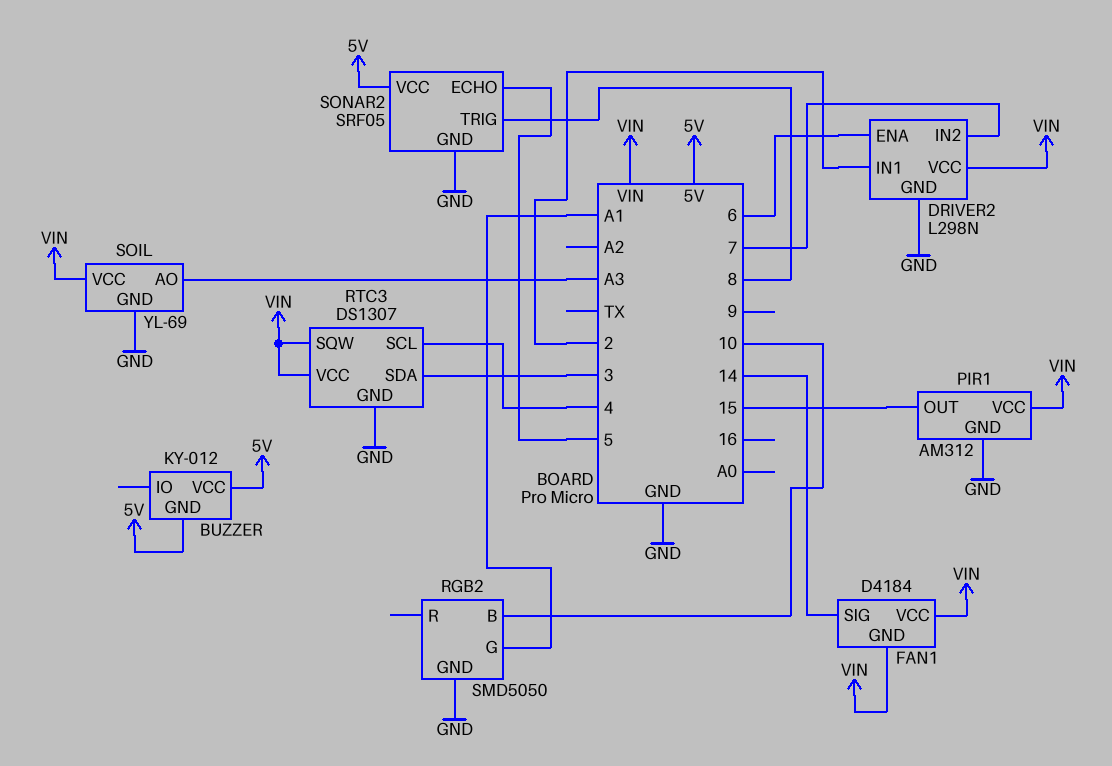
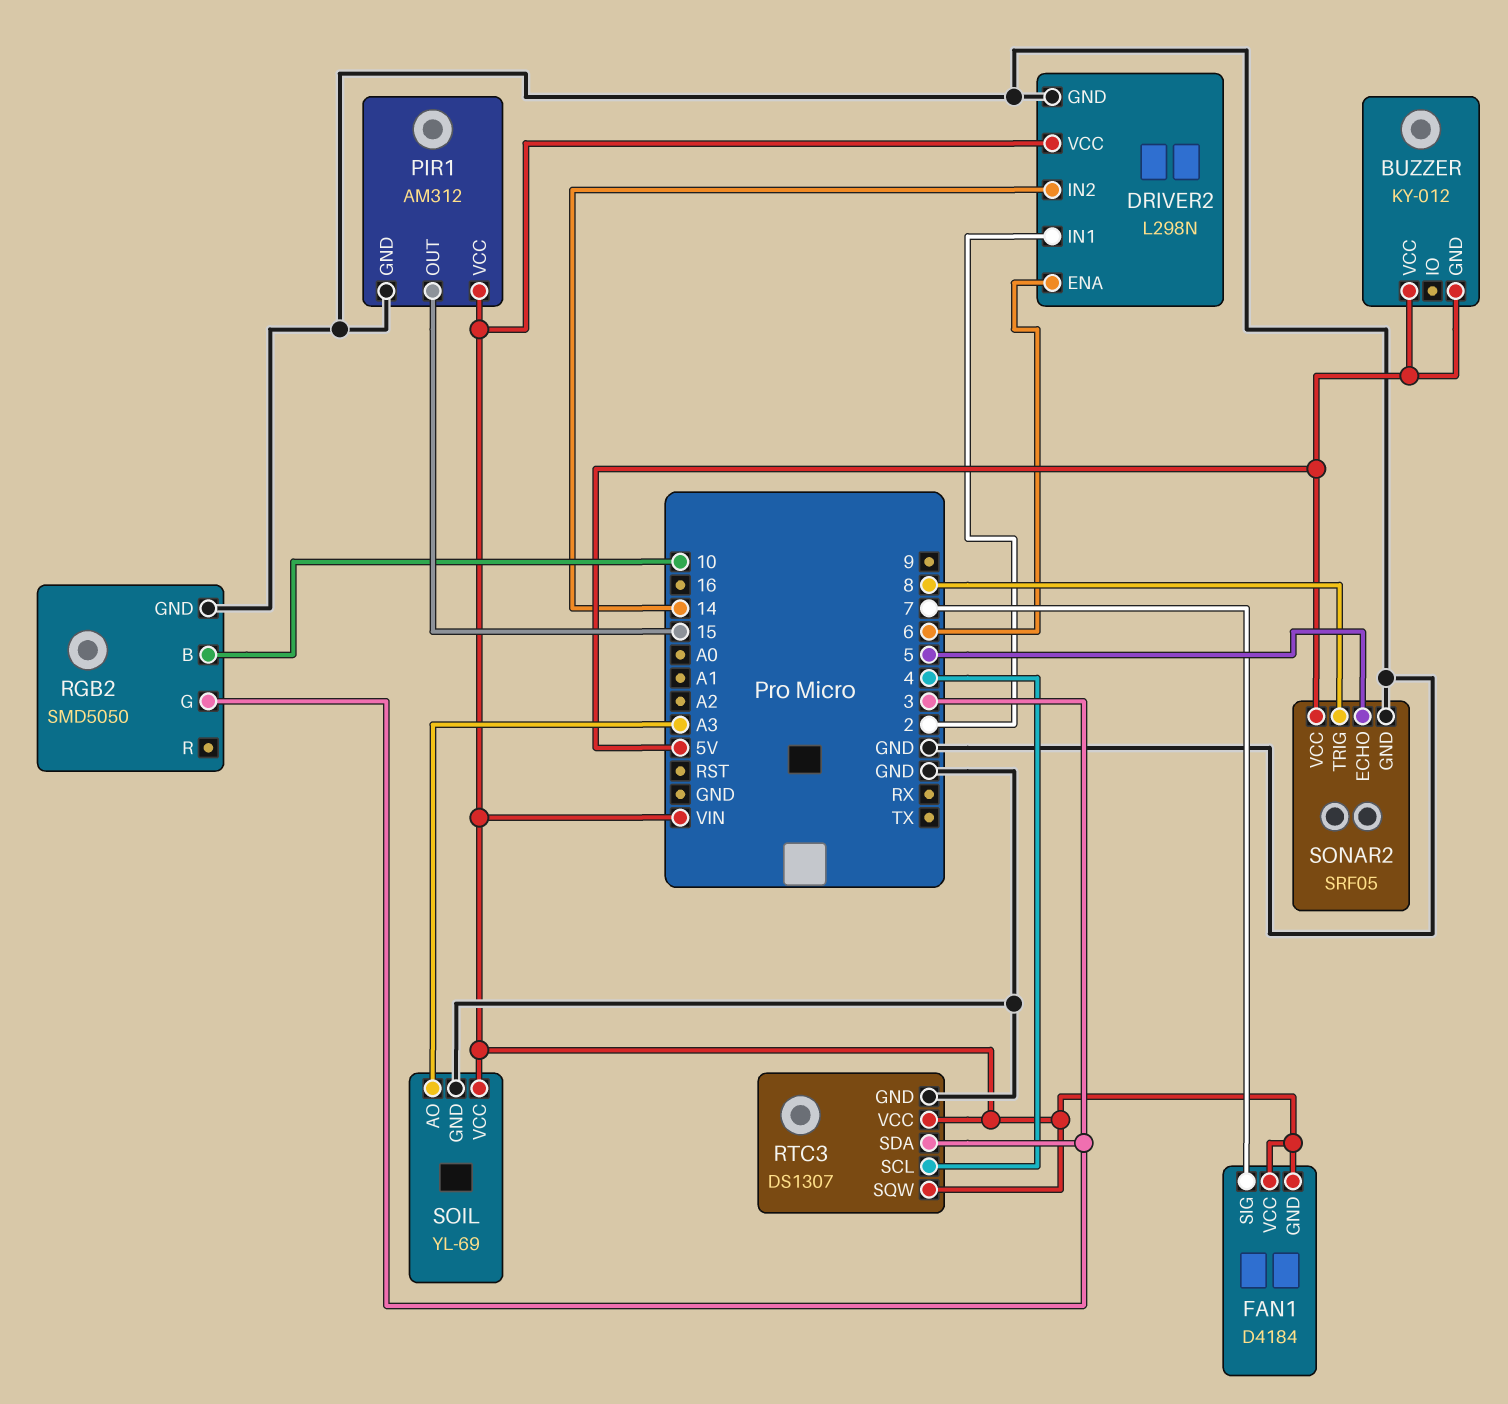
DRIVER2 pin IN2: 7 -> 14
FAN1 pin SIG: 14 -> 7
RGB2 pin G: A1 -> 3

